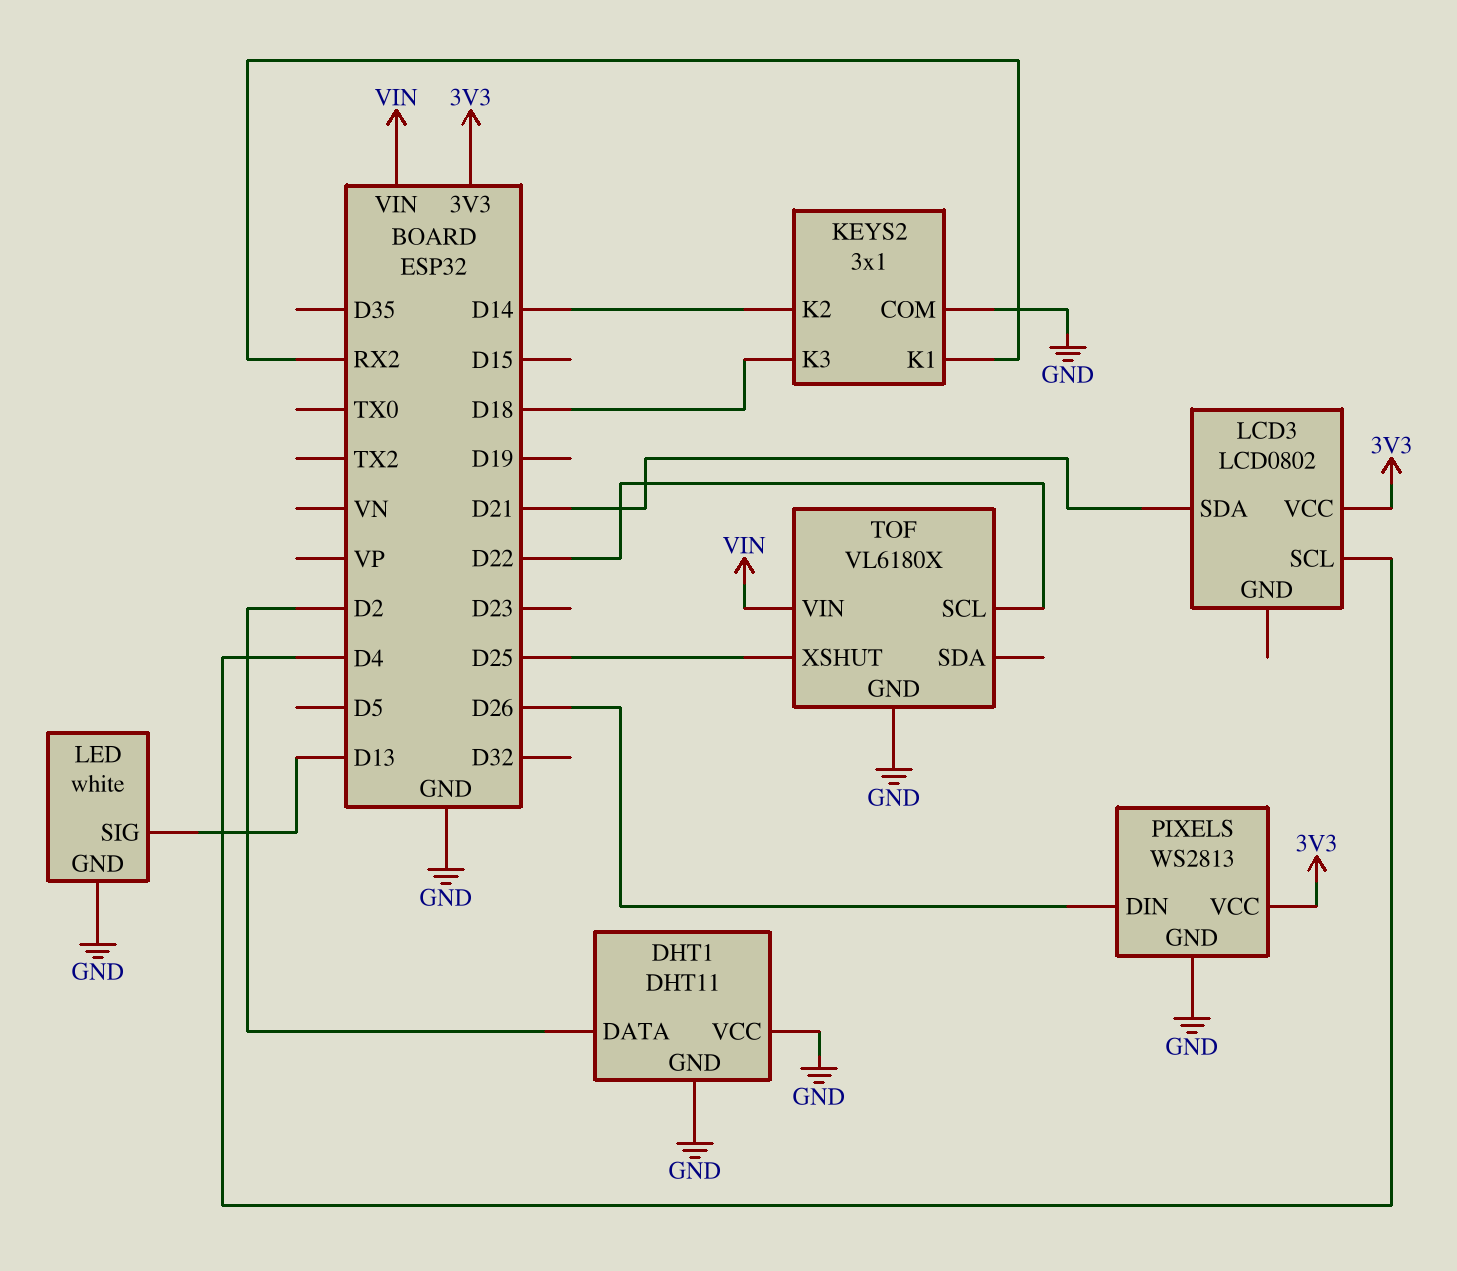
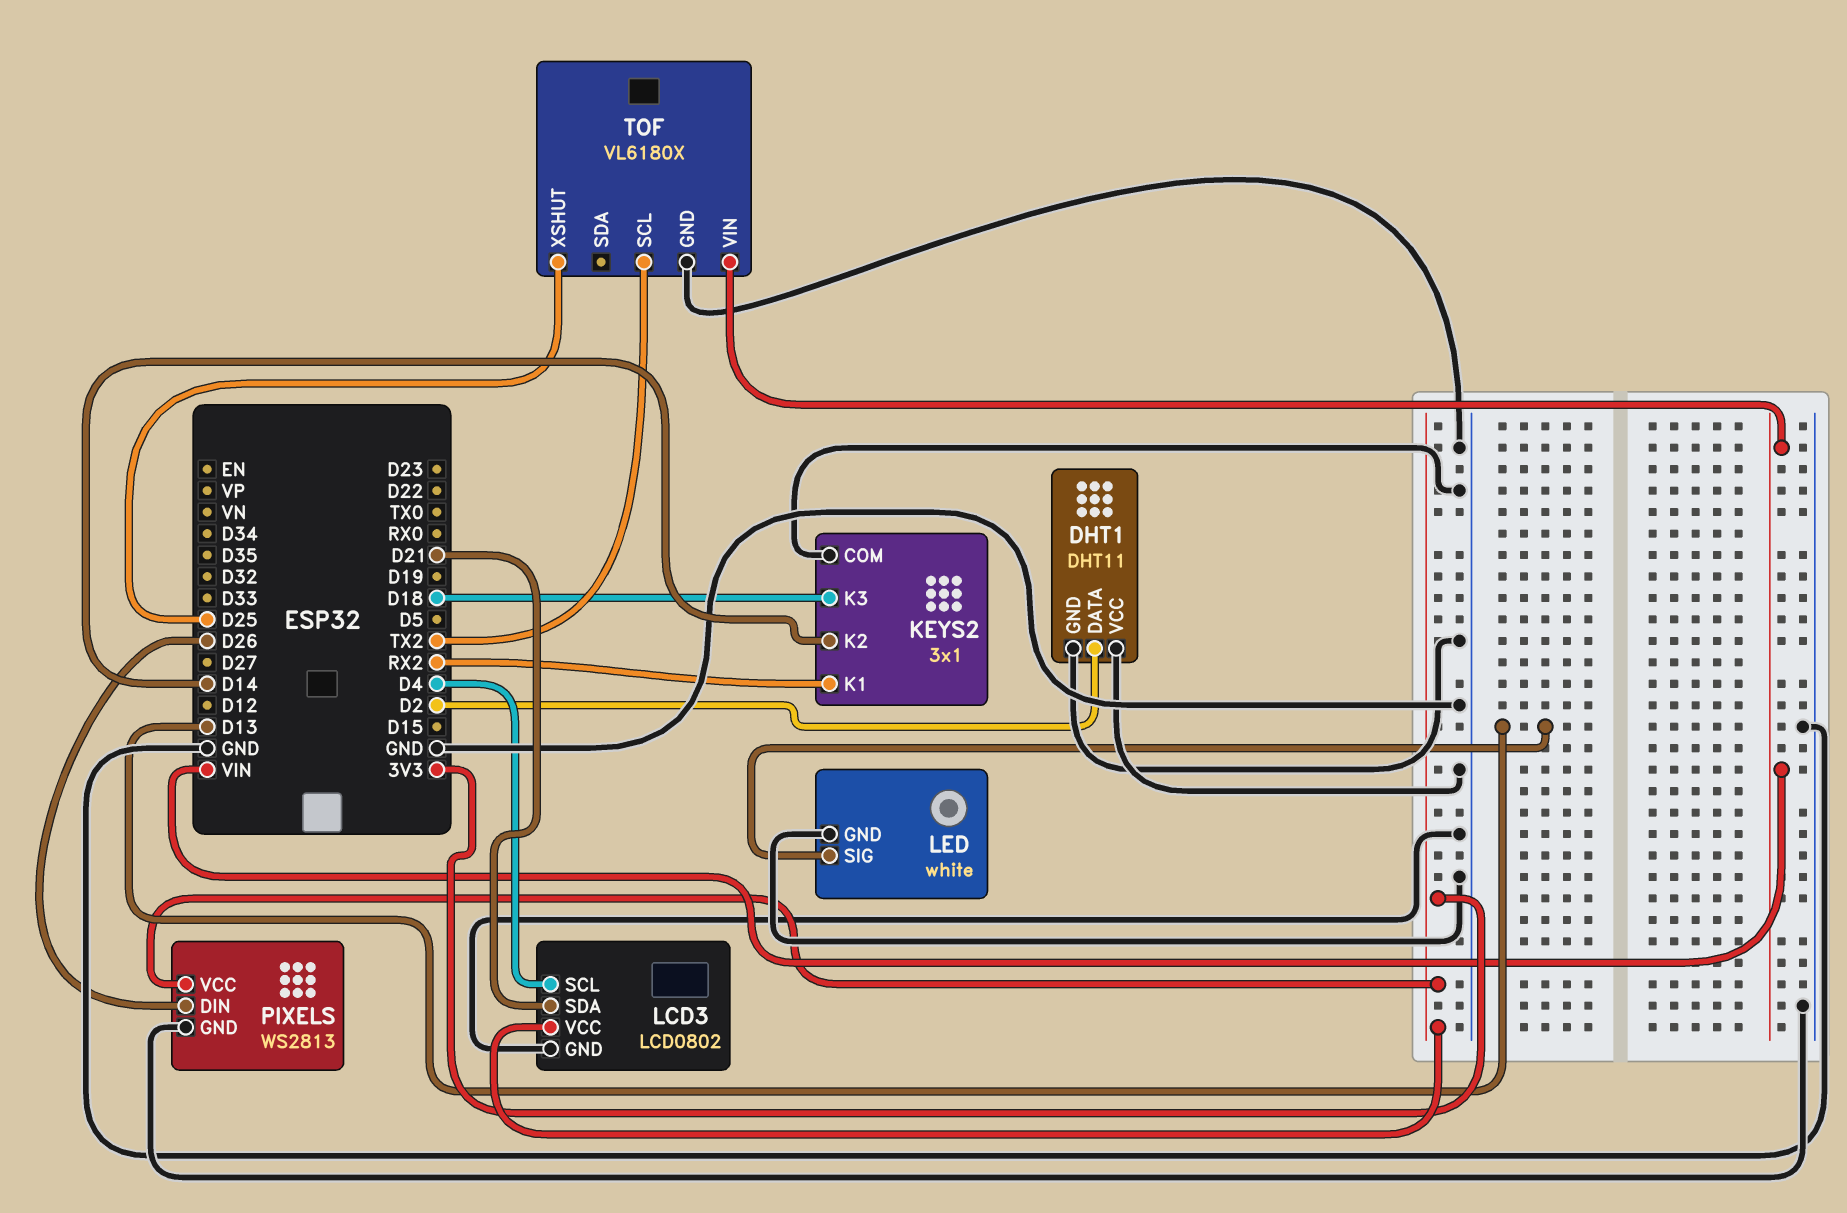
LCD3 pin GND: none -> GND
TOF pin SCL: D22 -> TX2

